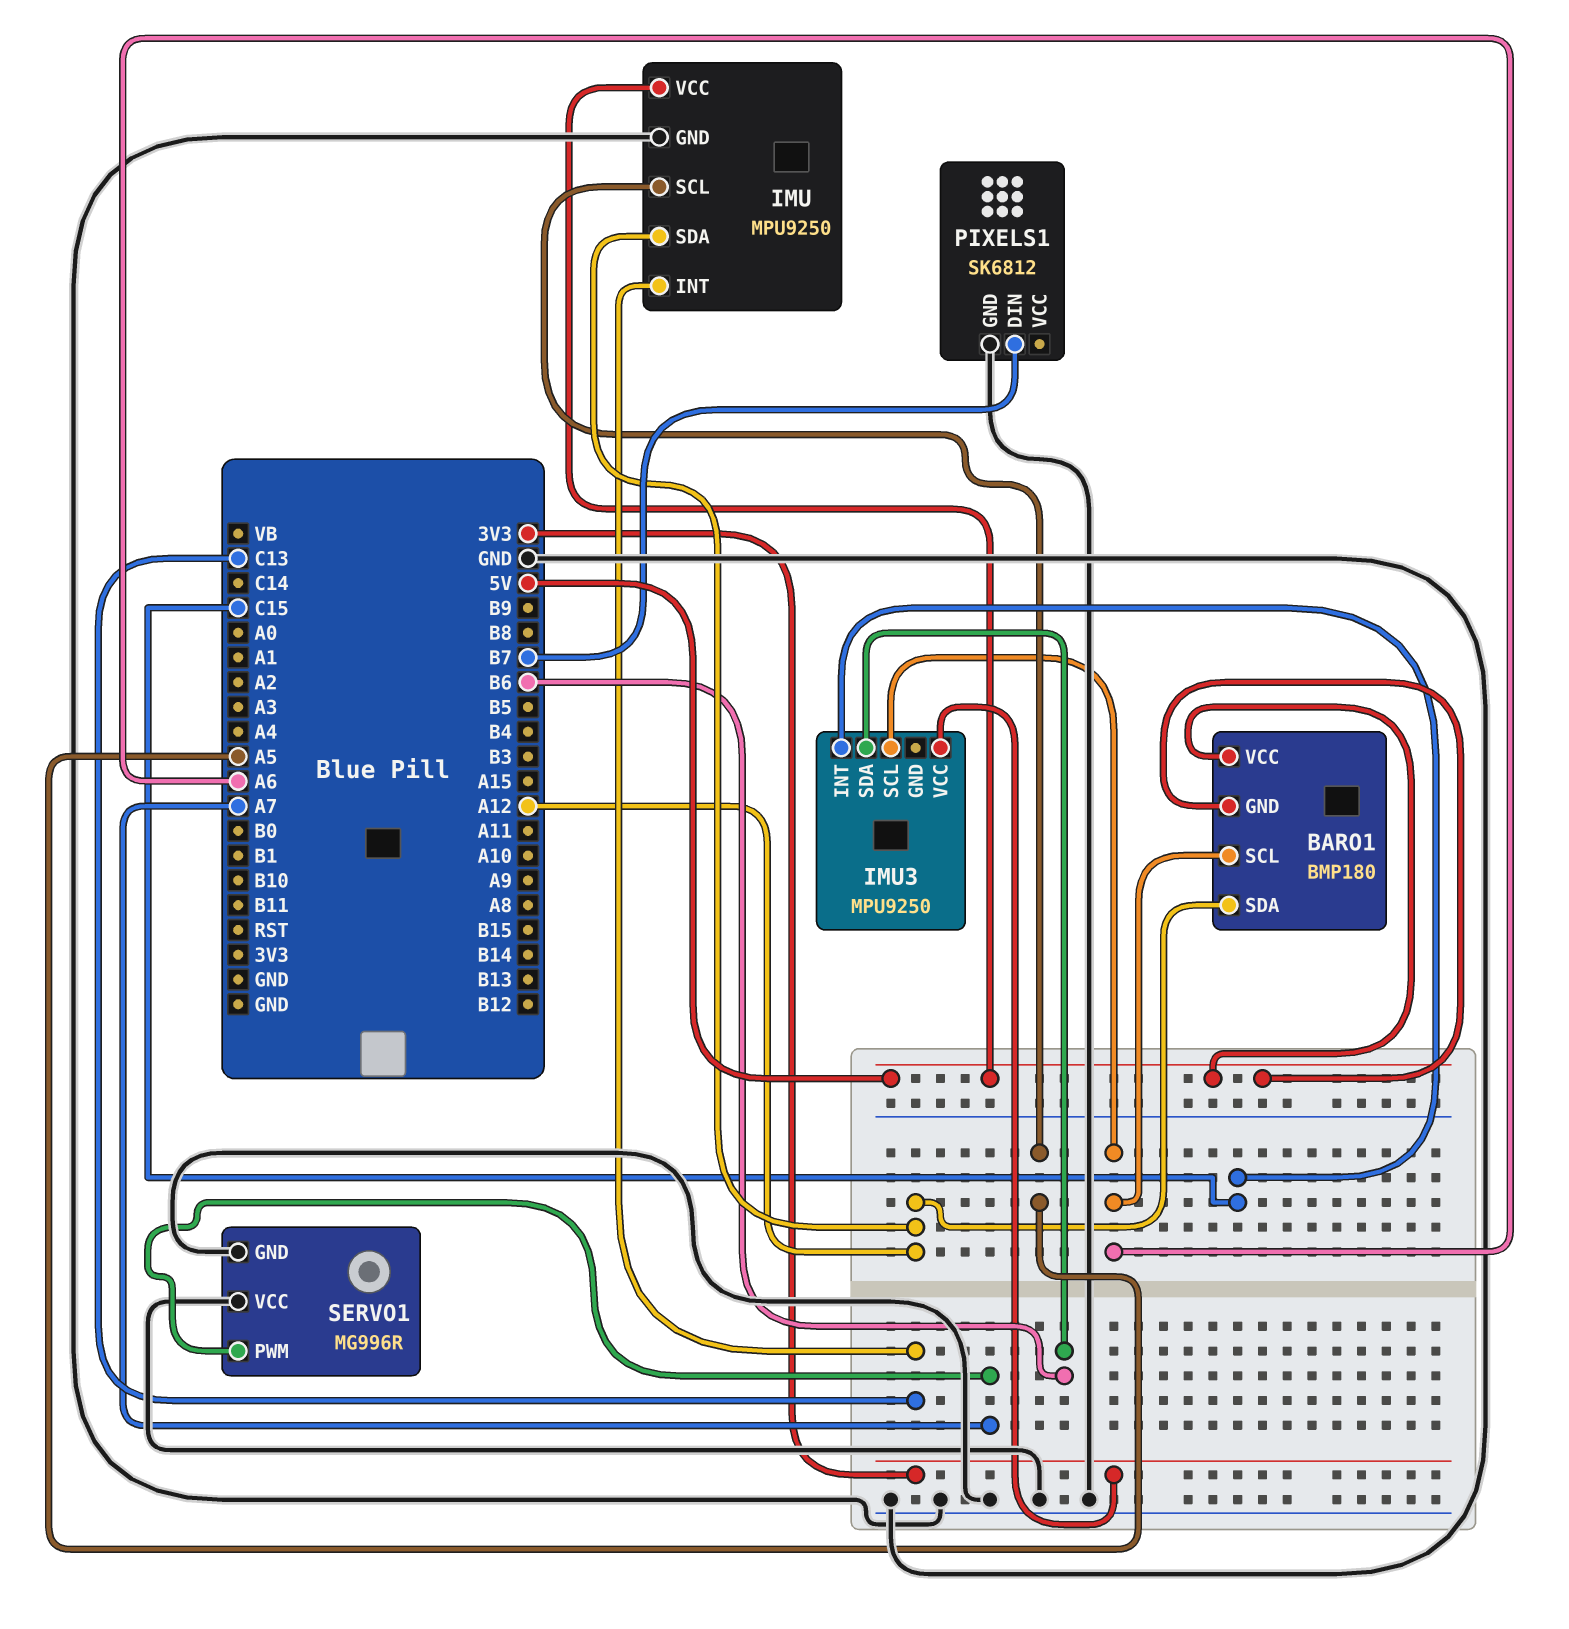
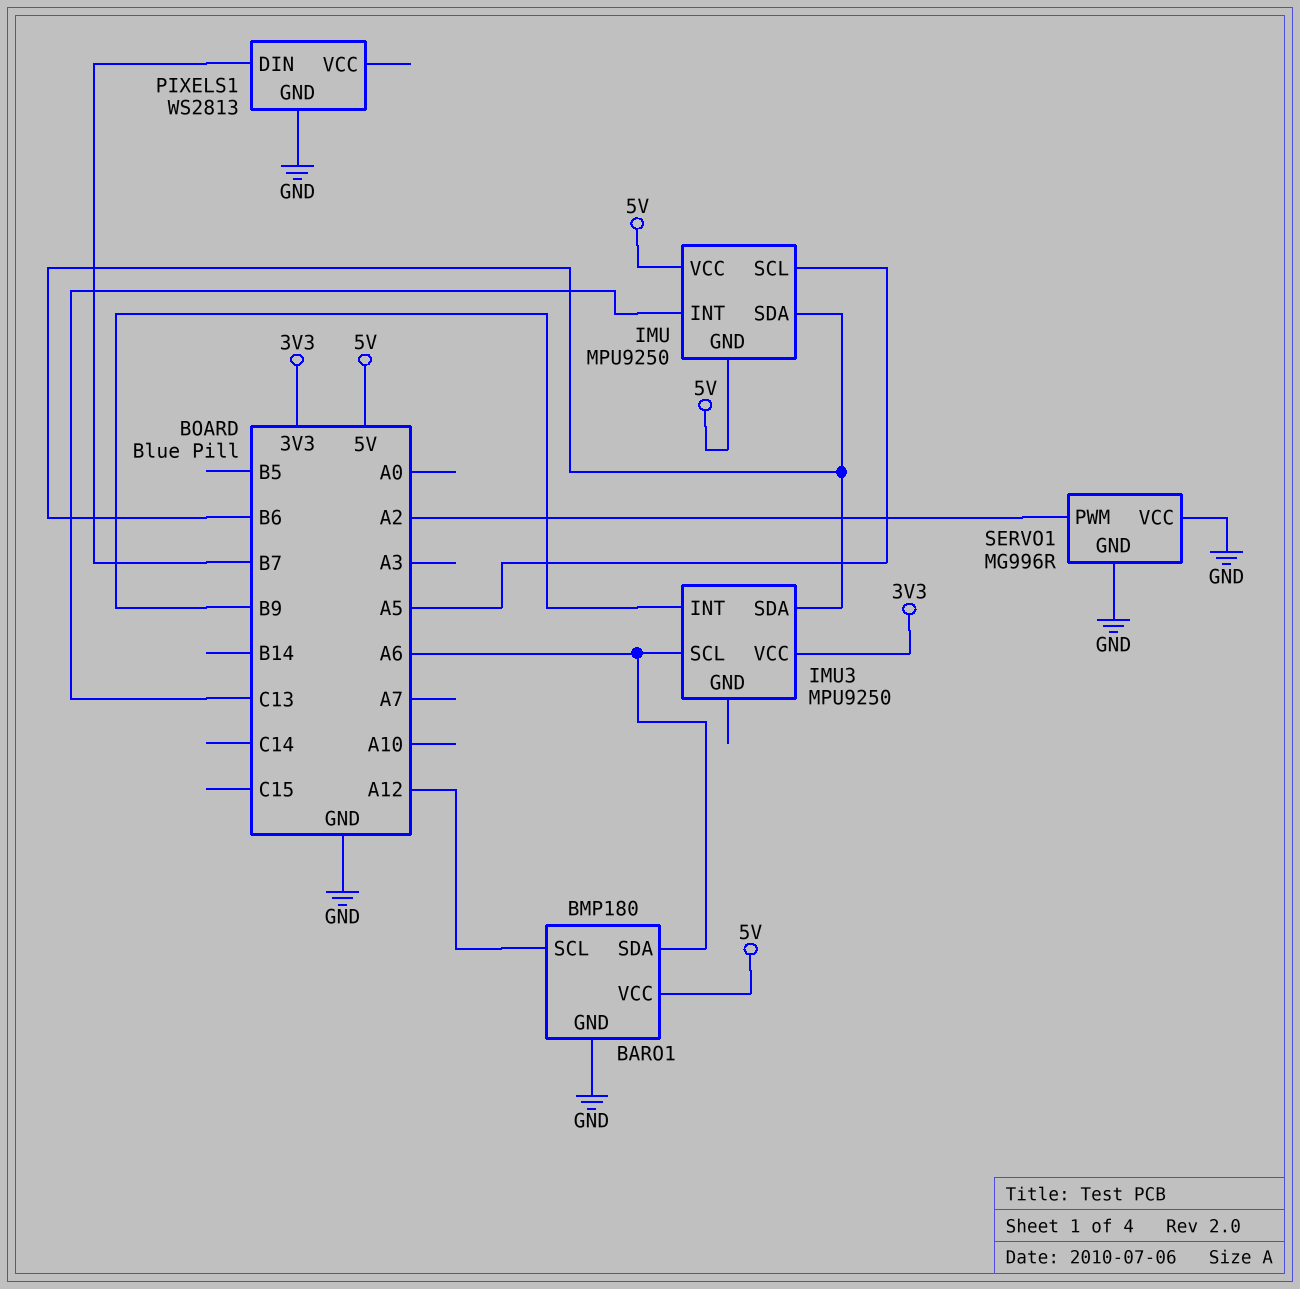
BARO1 pin GND: 5V -> GND
BARO1 pin SCL: A6 -> A12
BARO1 pin SDA: A12 -> A6
IMU pin GND: GND -> 5V
IMU pin SDA: A12 -> B6
IMU3 pin INT: C15 -> B9
PIXELS1: SK6812 -> WS2813
SERVO1 pin PWM: A7 -> A2

